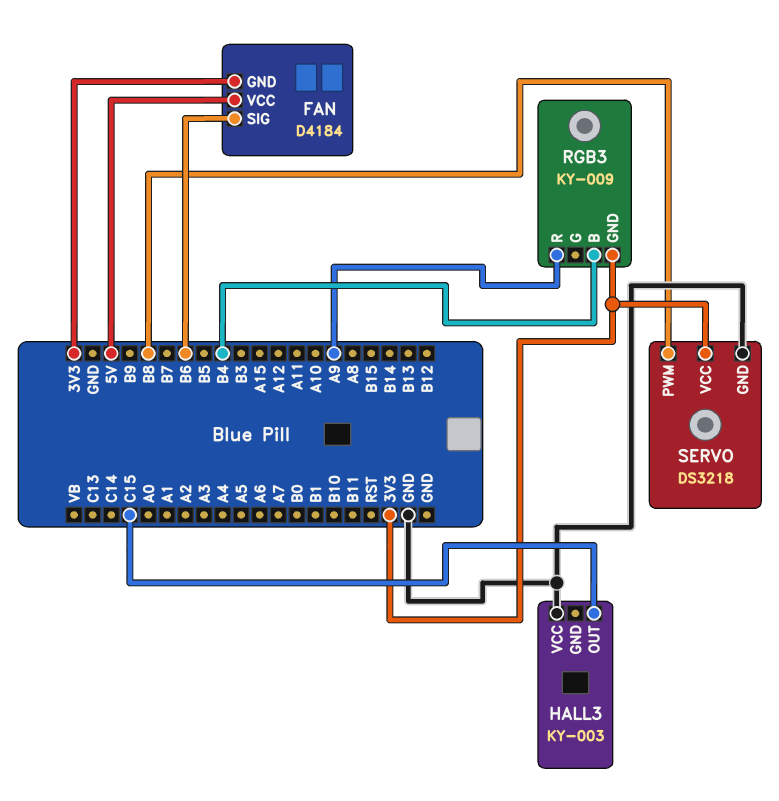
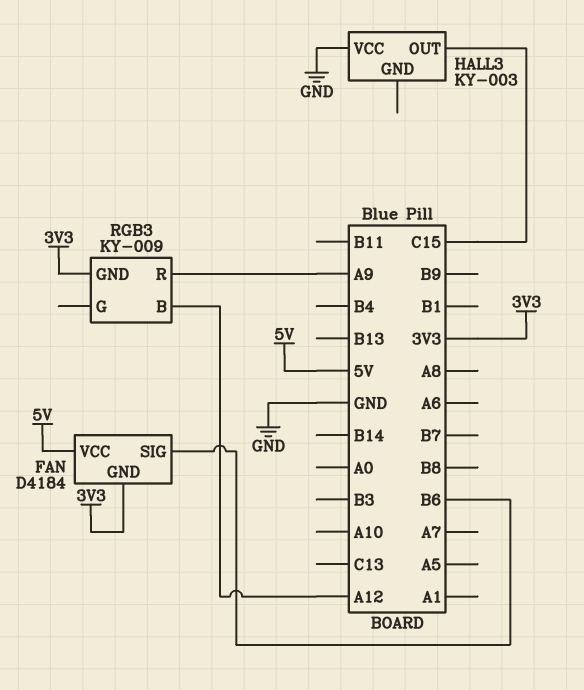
RGB3 pin B: B4 -> A12
SERVO: DS3218 -> none
SERVO pin GND: GND -> none
SERVO pin PWM: B8 -> none
SERVO pin VCC: 3V3 -> none

